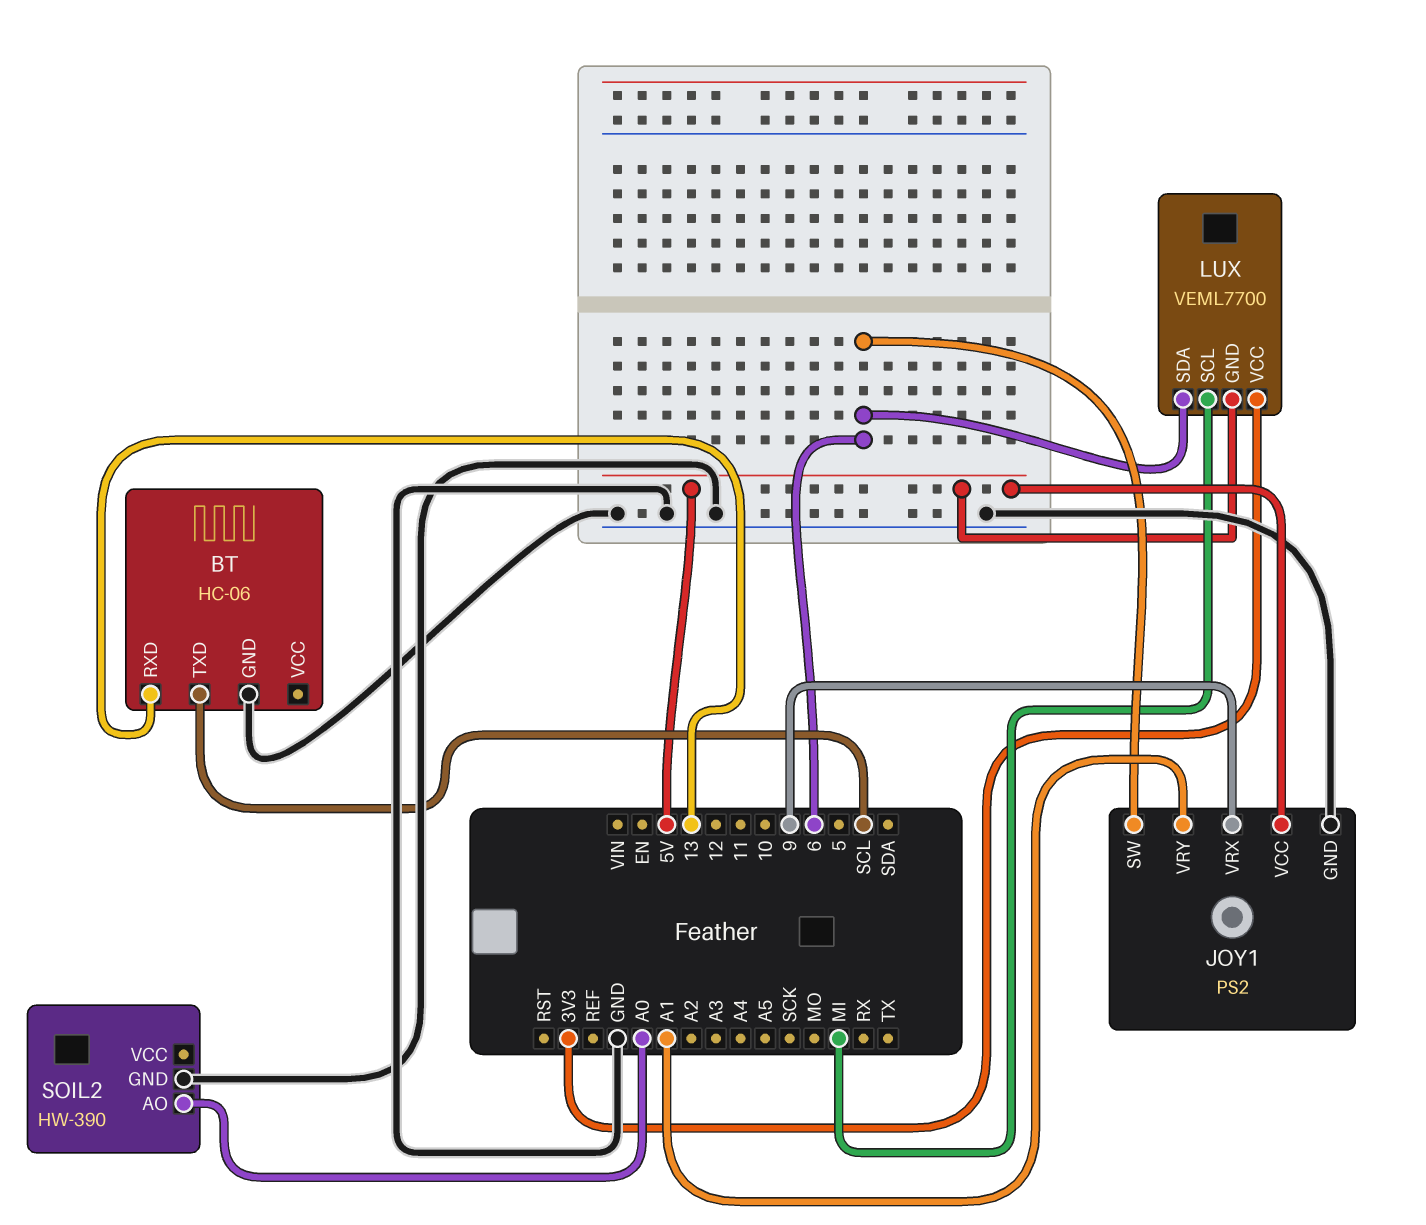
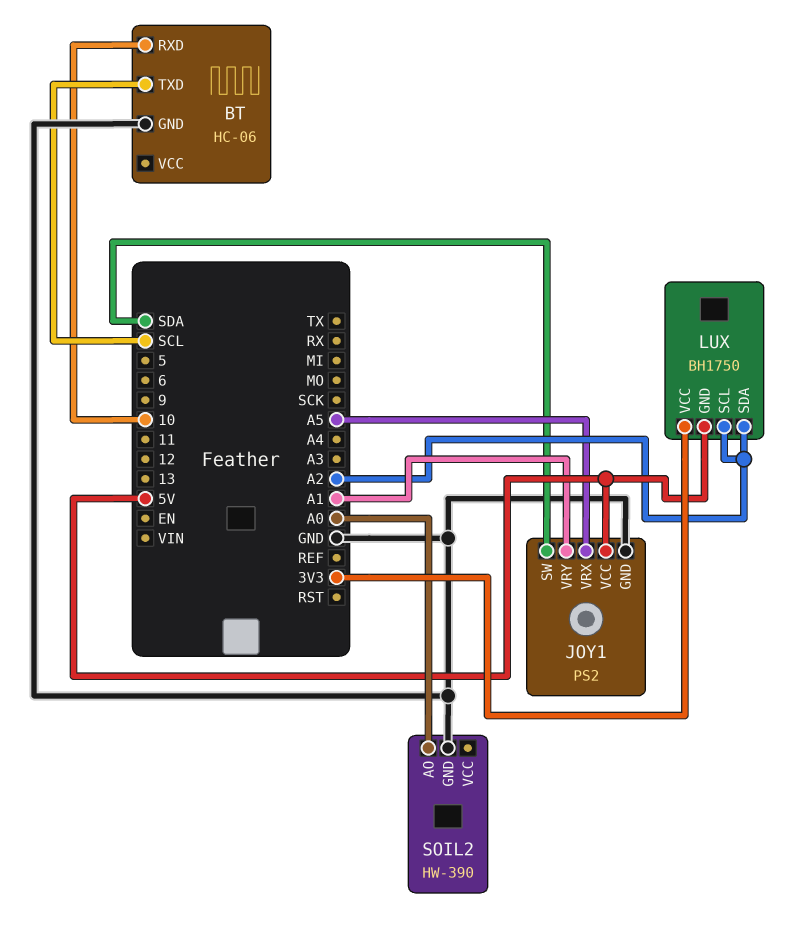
BT pin RXD: 13 -> 10
JOY1 pin SW: 6 -> SDA
JOY1 pin VRX: 9 -> A5
LUX: VEML7700 -> BH1750
LUX pin SCL: MI -> A2
LUX pin SDA: 6 -> A2

